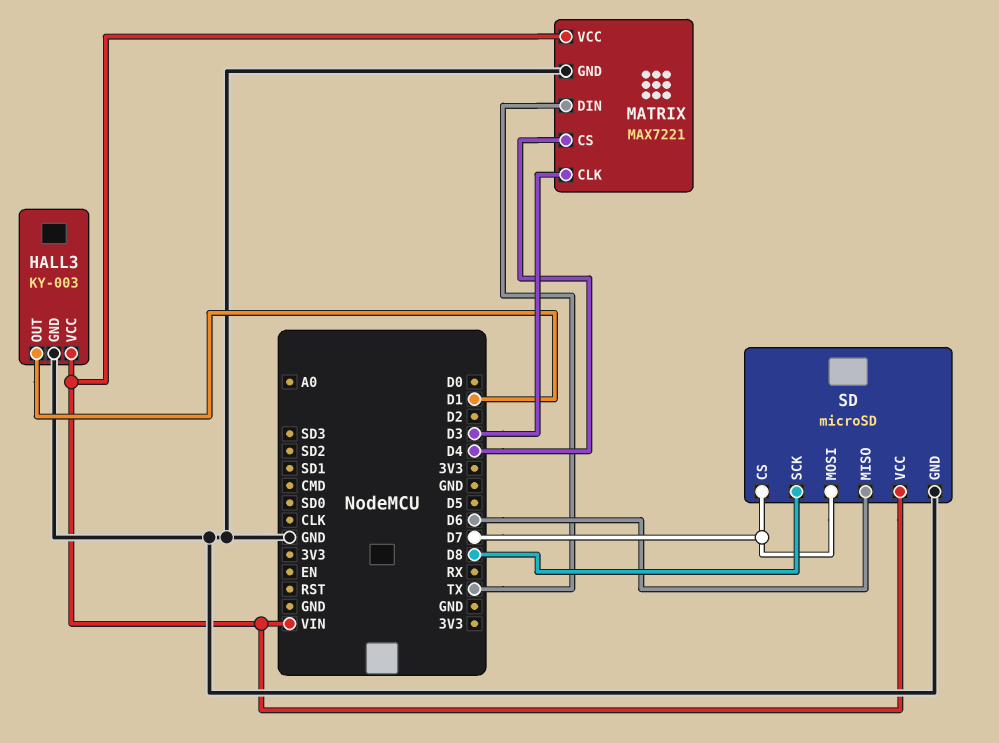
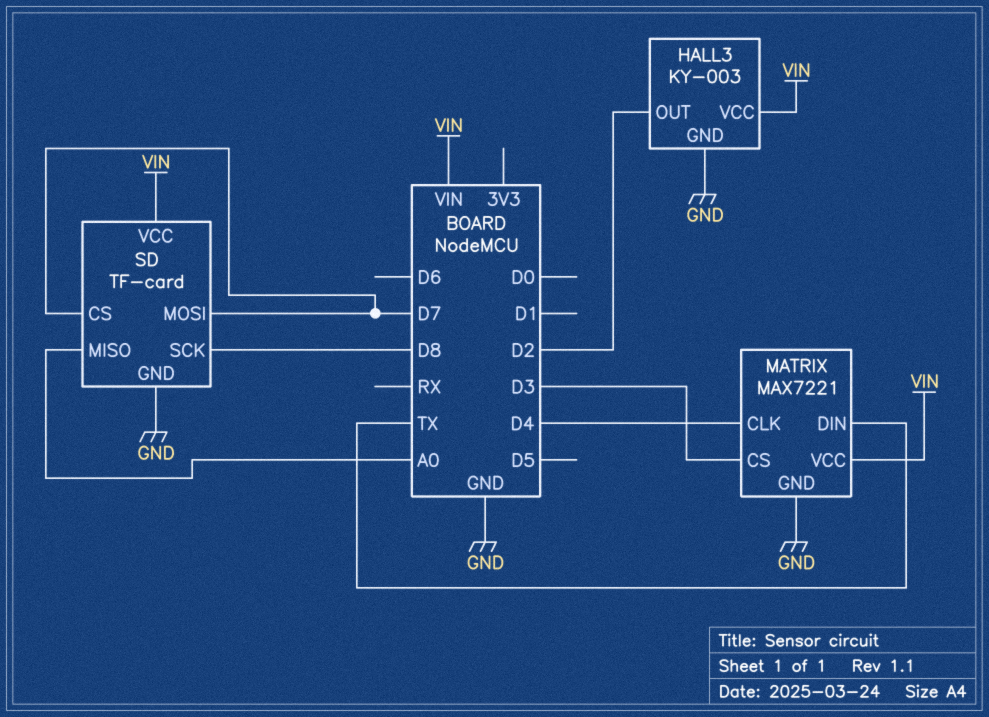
HALL3 pin OUT: D1 -> D2
MATRIX pin CLK: D3 -> D4
MATRIX pin CS: D4 -> D3
SD: microSD -> TF-card
SD pin MISO: D6 -> A0

